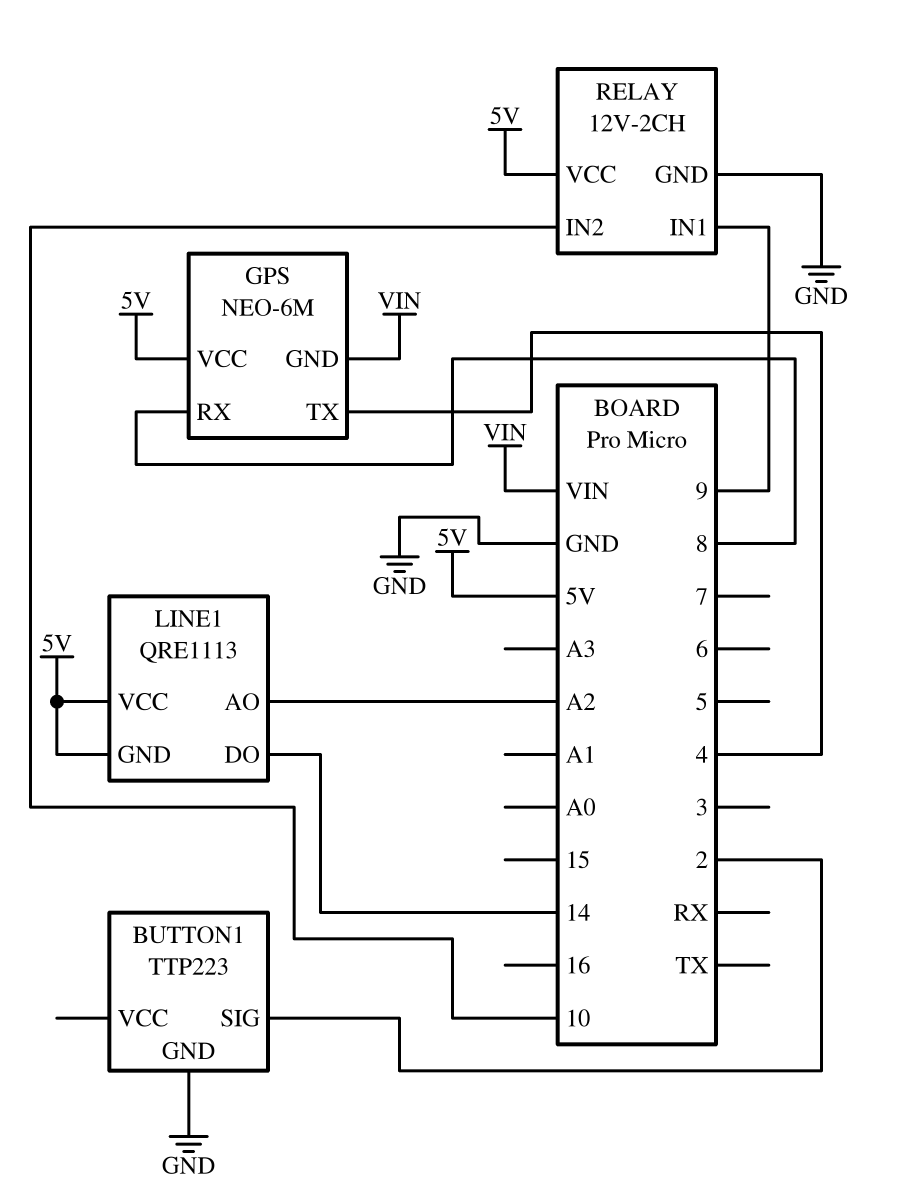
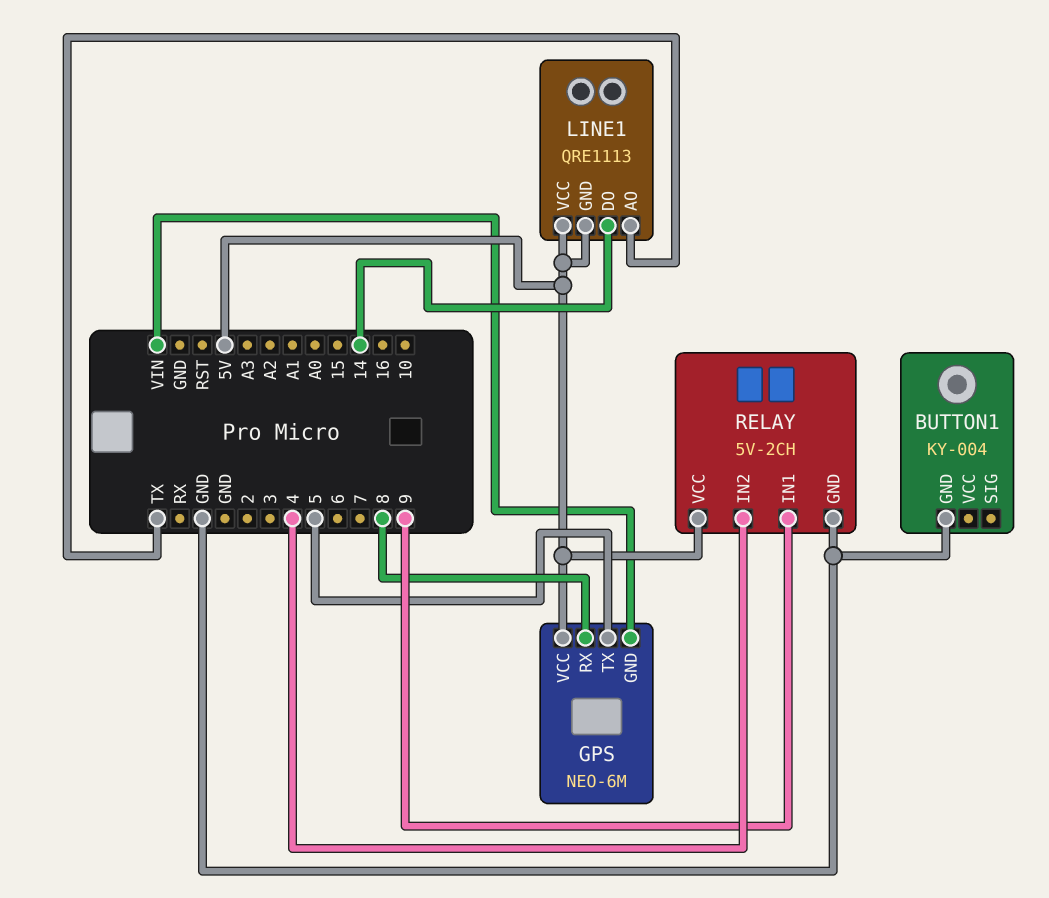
BUTTON1: TTP223 -> KY-004
BUTTON1 pin SIG: 2 -> none
GPS pin TX: 4 -> 5
LINE1 pin AO: A2 -> TX
RELAY: 12V-2CH -> 5V-2CH
RELAY pin IN2: 10 -> 4

